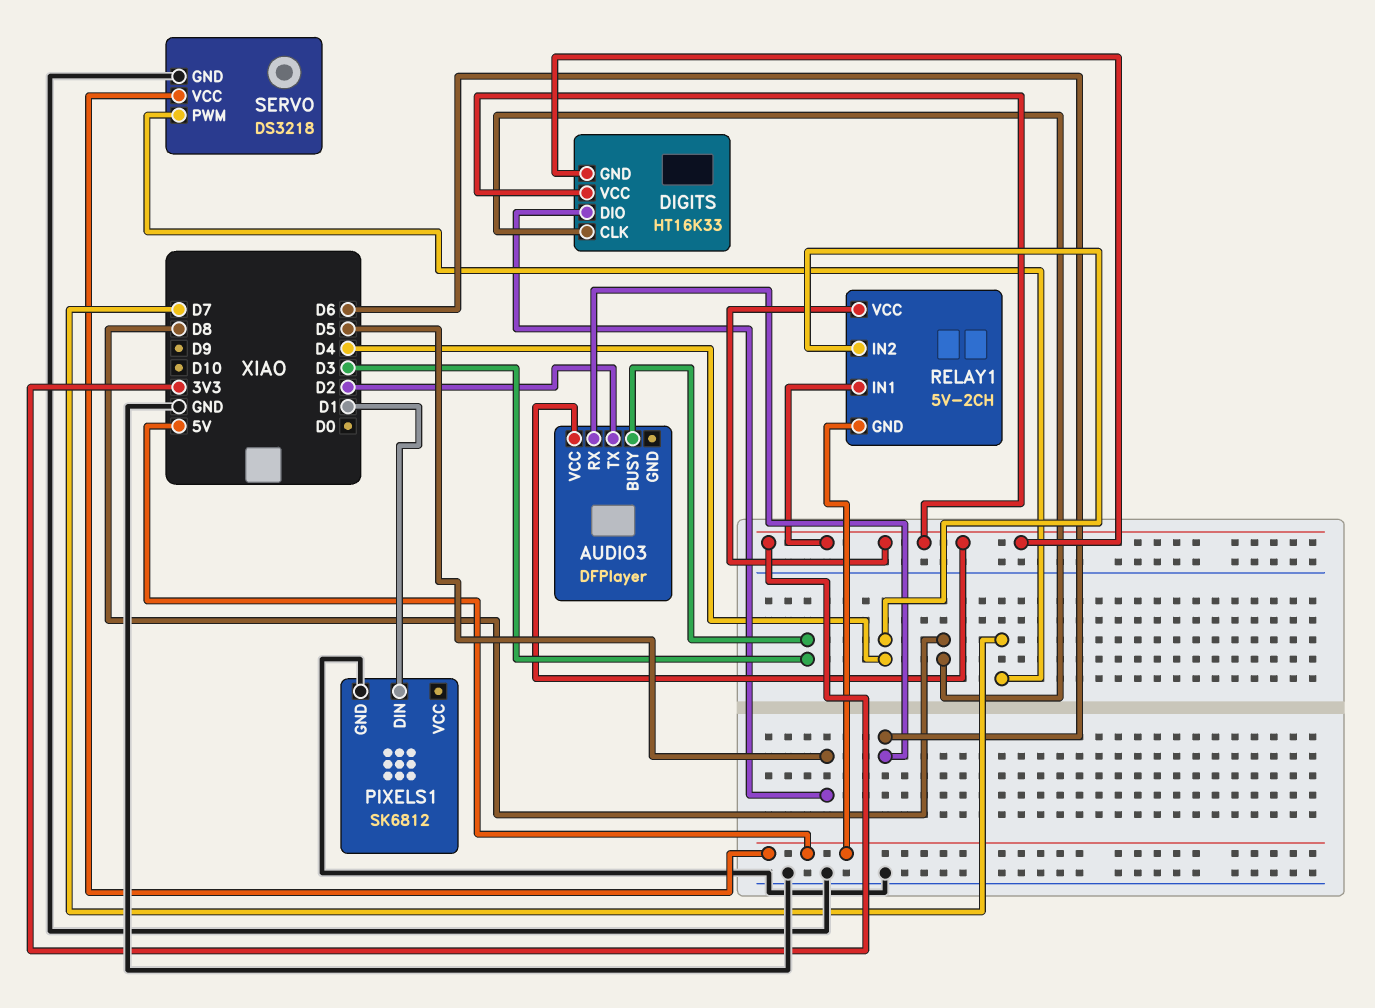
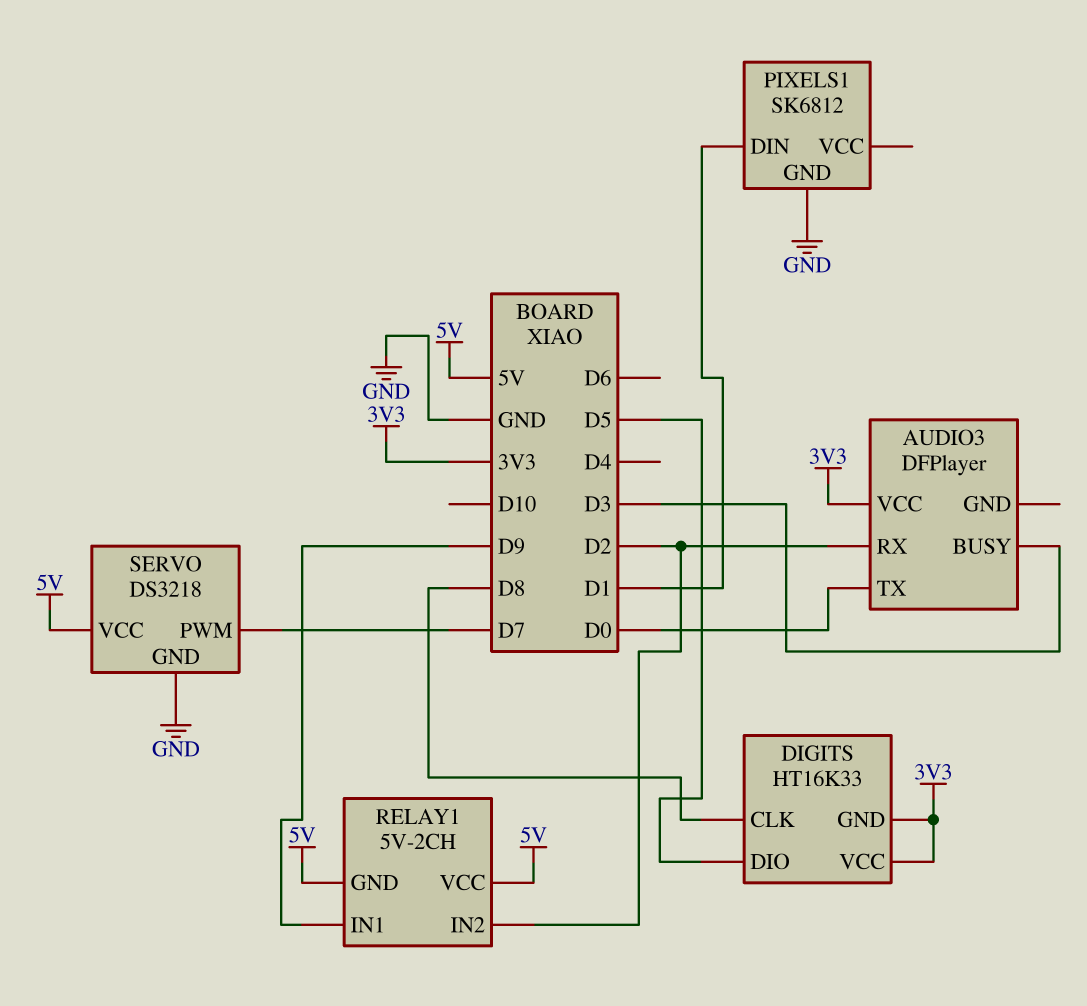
AUDIO3 pin RX: D6 -> D2
AUDIO3 pin TX: D2 -> D0
RELAY1 pin IN1: 3V3 -> D9
RELAY1 pin IN2: D4 -> D2
RELAY1 pin VCC: 3V3 -> 5V

